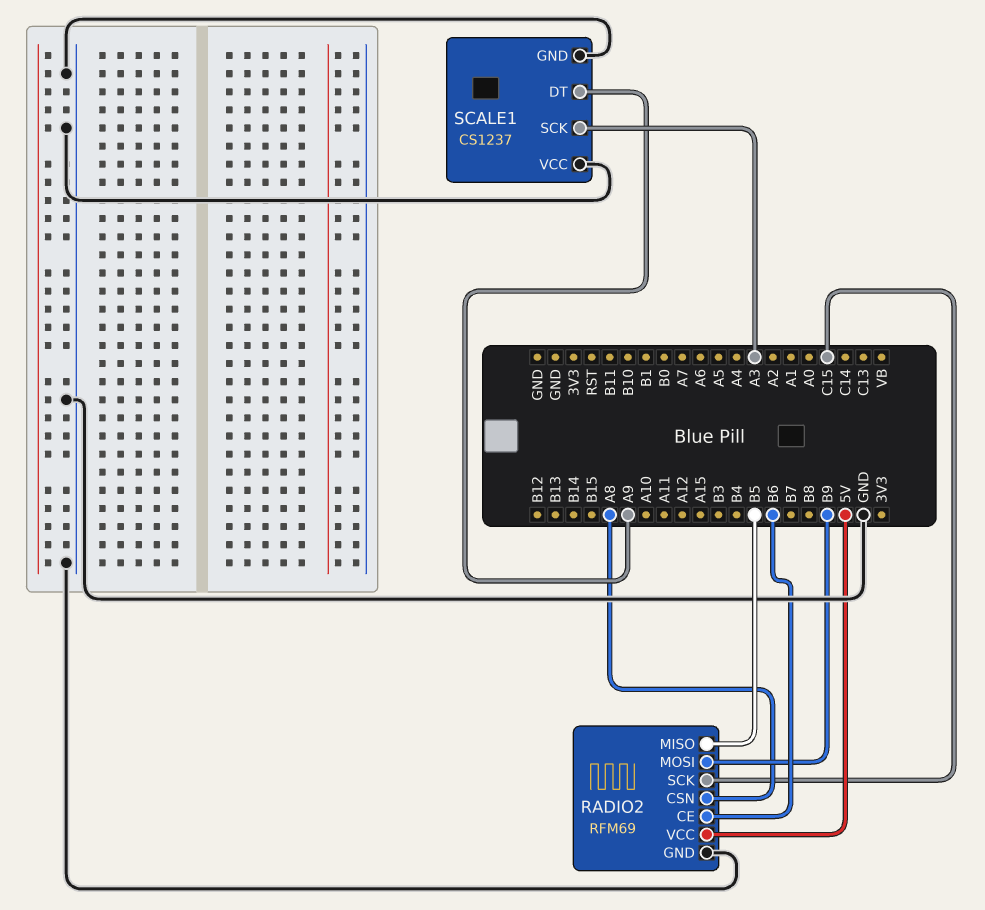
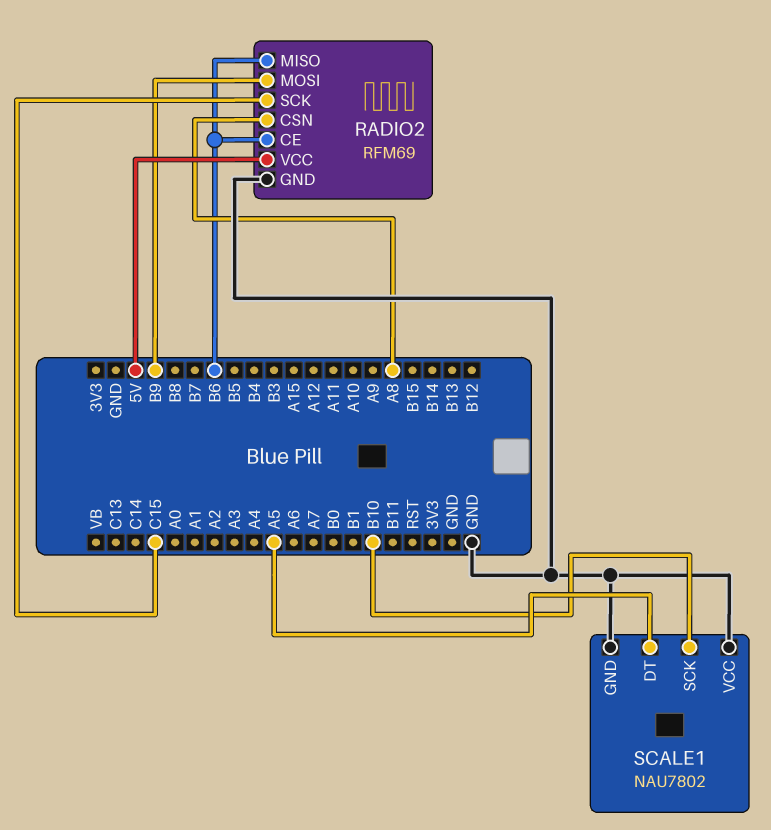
RADIO2 pin MISO: B5 -> B6
SCALE1: CS1237 -> NAU7802
SCALE1 pin DT: A9 -> A5
SCALE1 pin SCK: A3 -> B10

